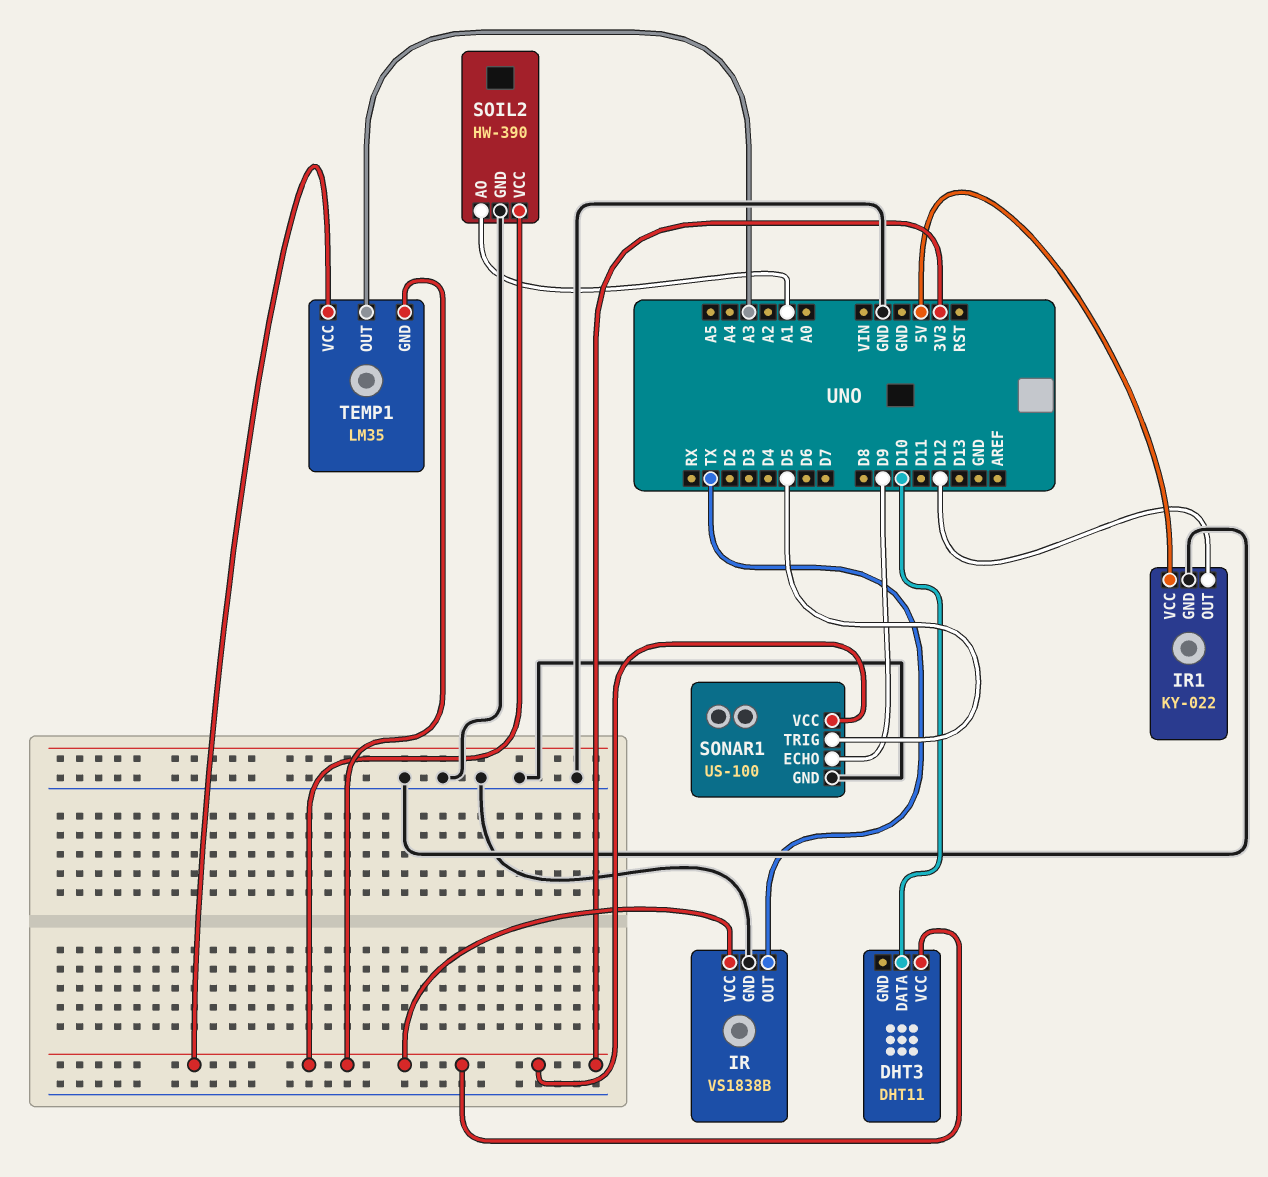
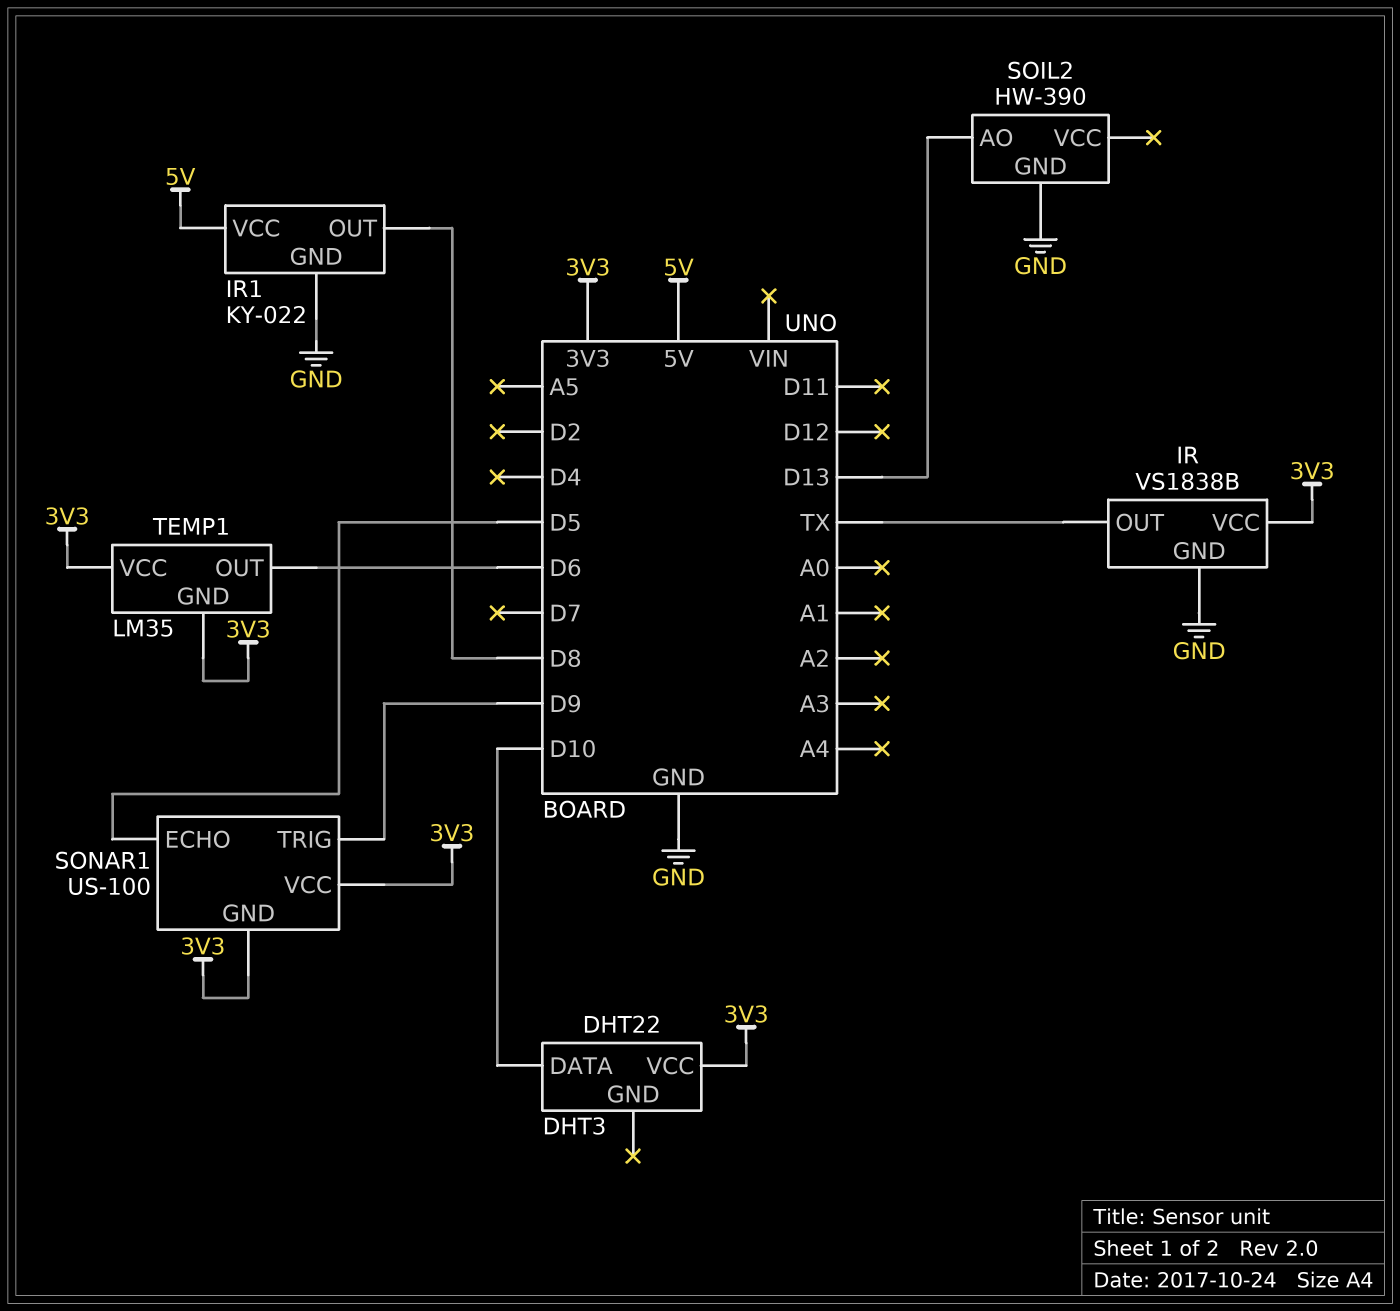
DHT3: DHT11 -> DHT22
IR1 pin OUT: D12 -> D8
SOIL2 pin AO: A1 -> D13
SOIL2 pin VCC: 3V3 -> none
SONAR1 pin ECHO: D9 -> D5
SONAR1 pin GND: GND -> 3V3
SONAR1 pin TRIG: D5 -> D9
TEMP1 pin OUT: A3 -> D6

